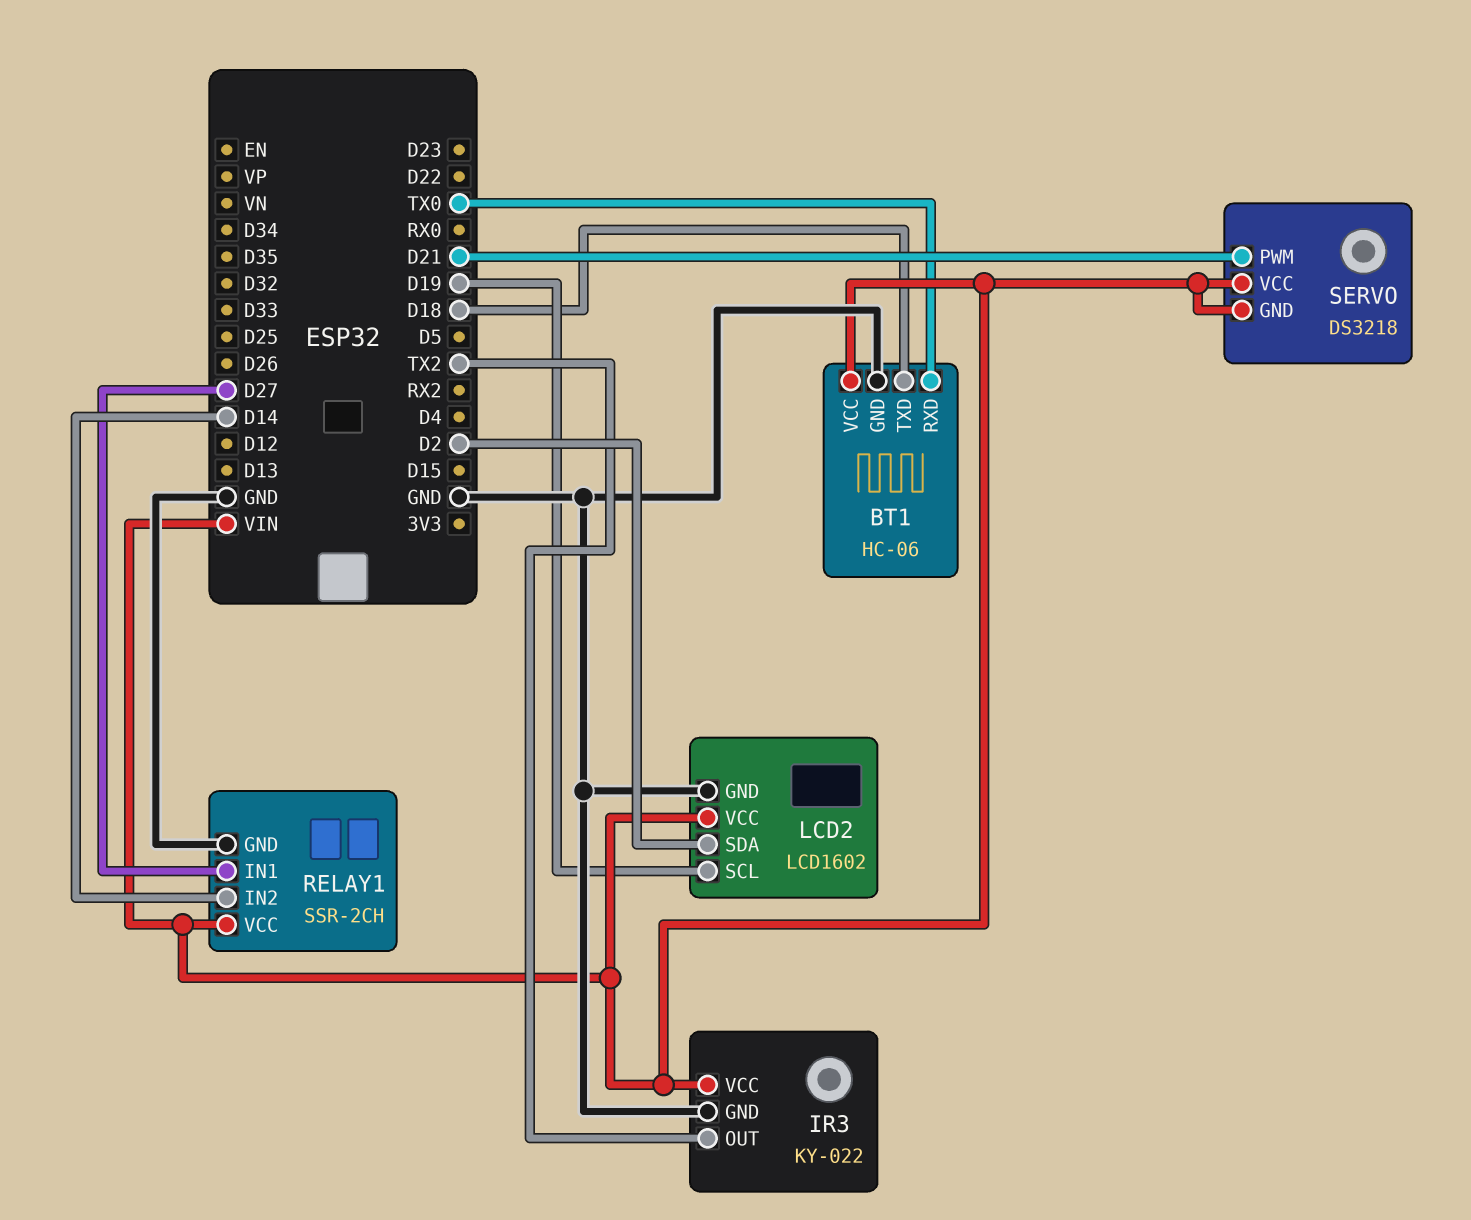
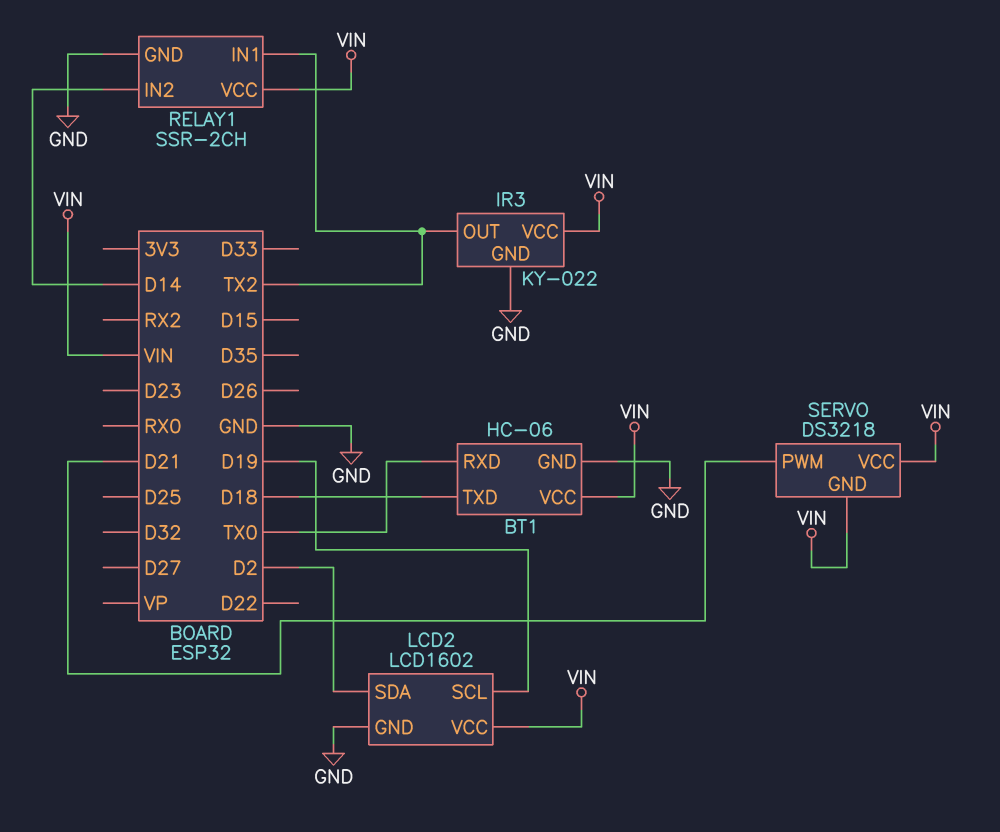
RELAY1 pin IN1: D27 -> TX2

